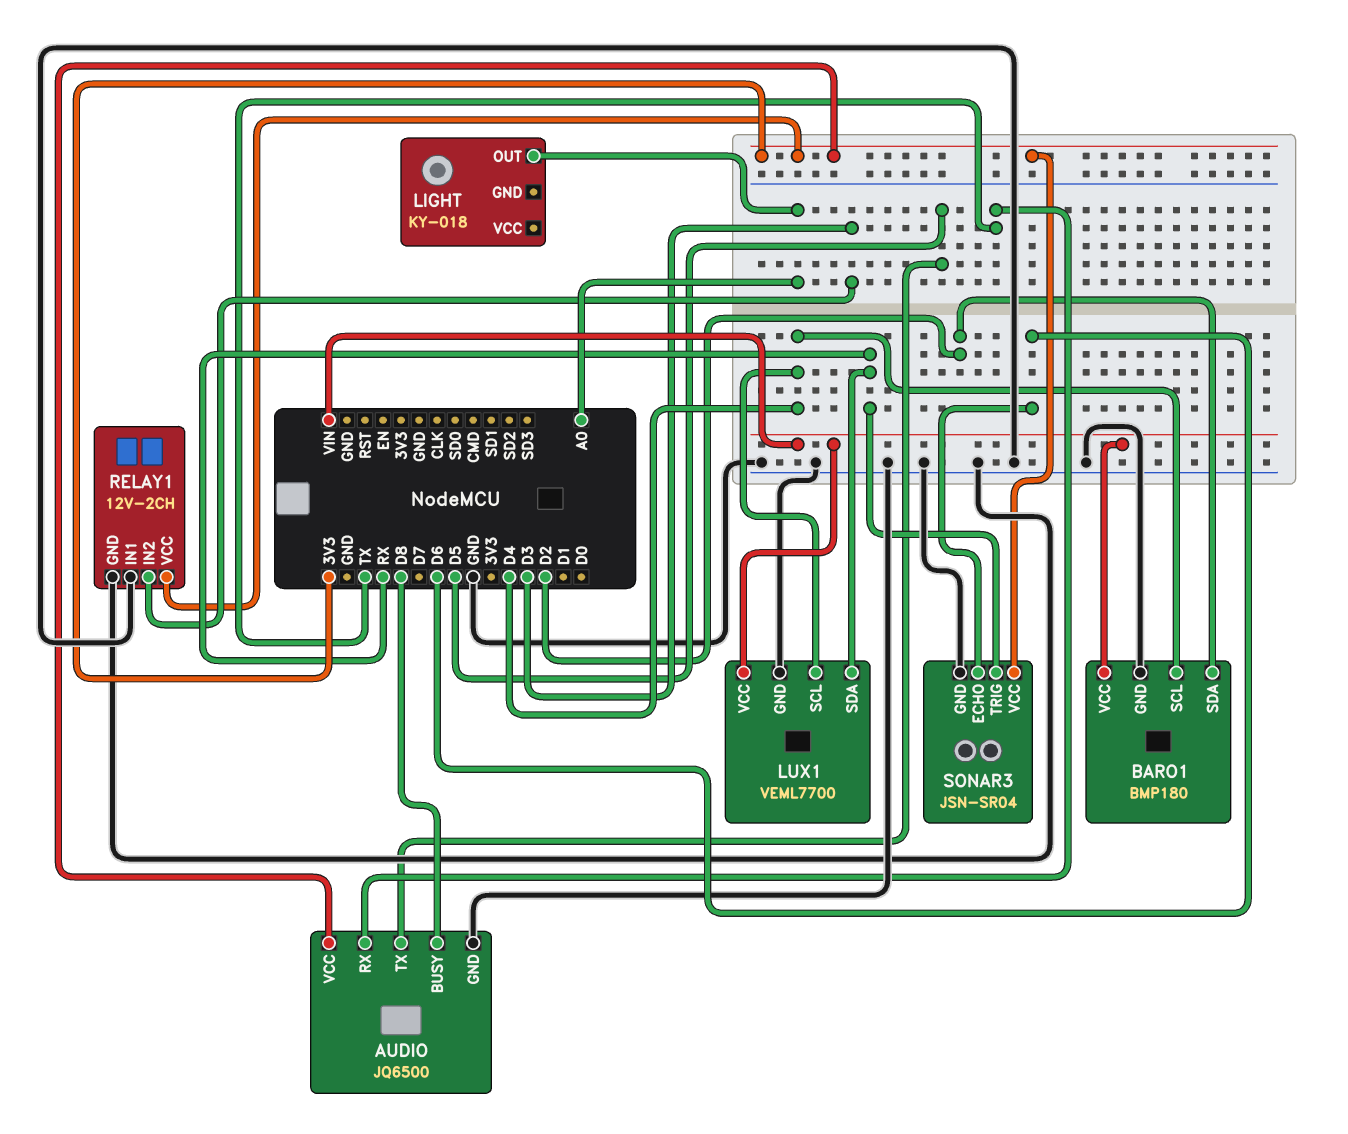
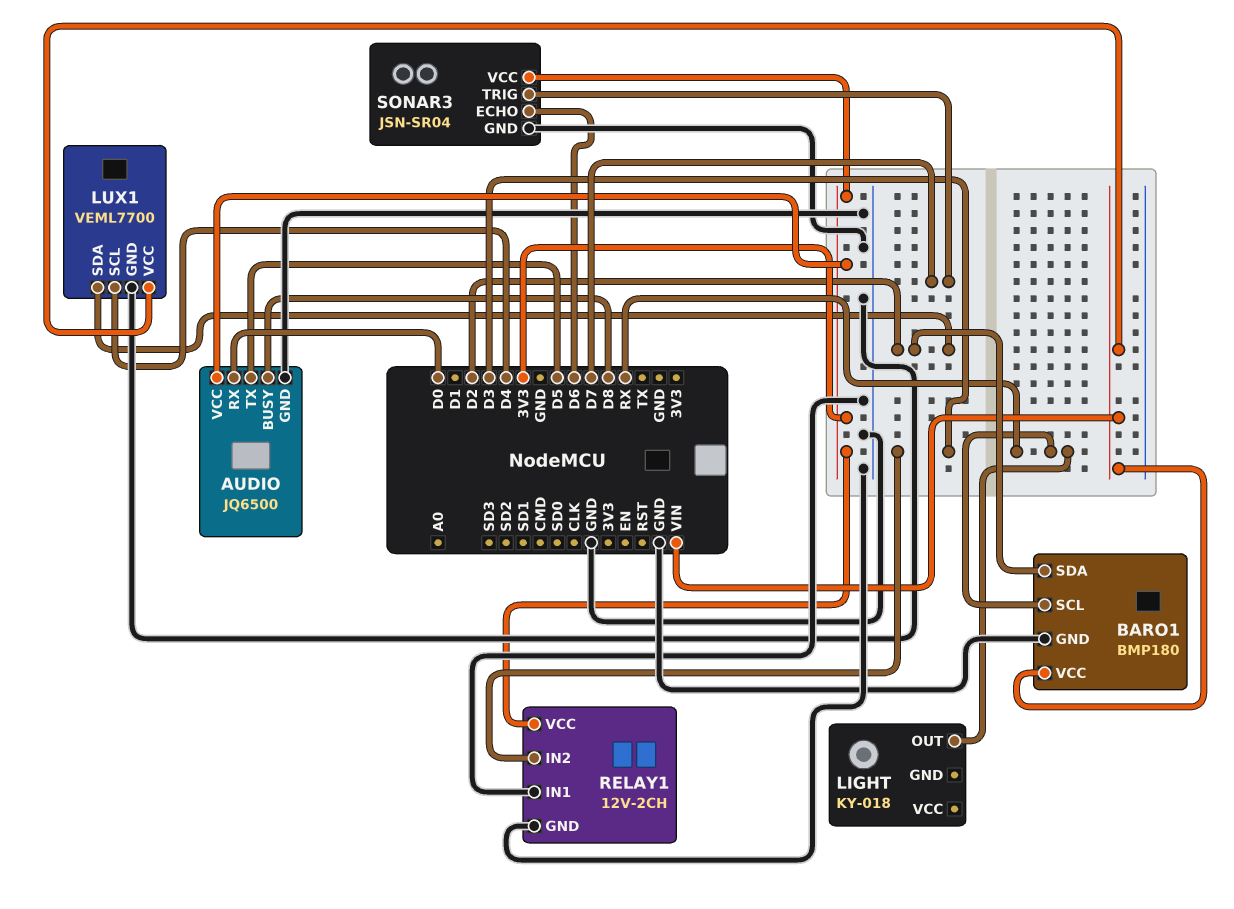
AUDIO pin RX: TX -> D0
BARO1 pin SCL: D4 -> RX
LIGHT pin OUT: A0 -> RX
LUX1 pin SDA: RX -> D2
SONAR3 pin TRIG: RX -> D7

